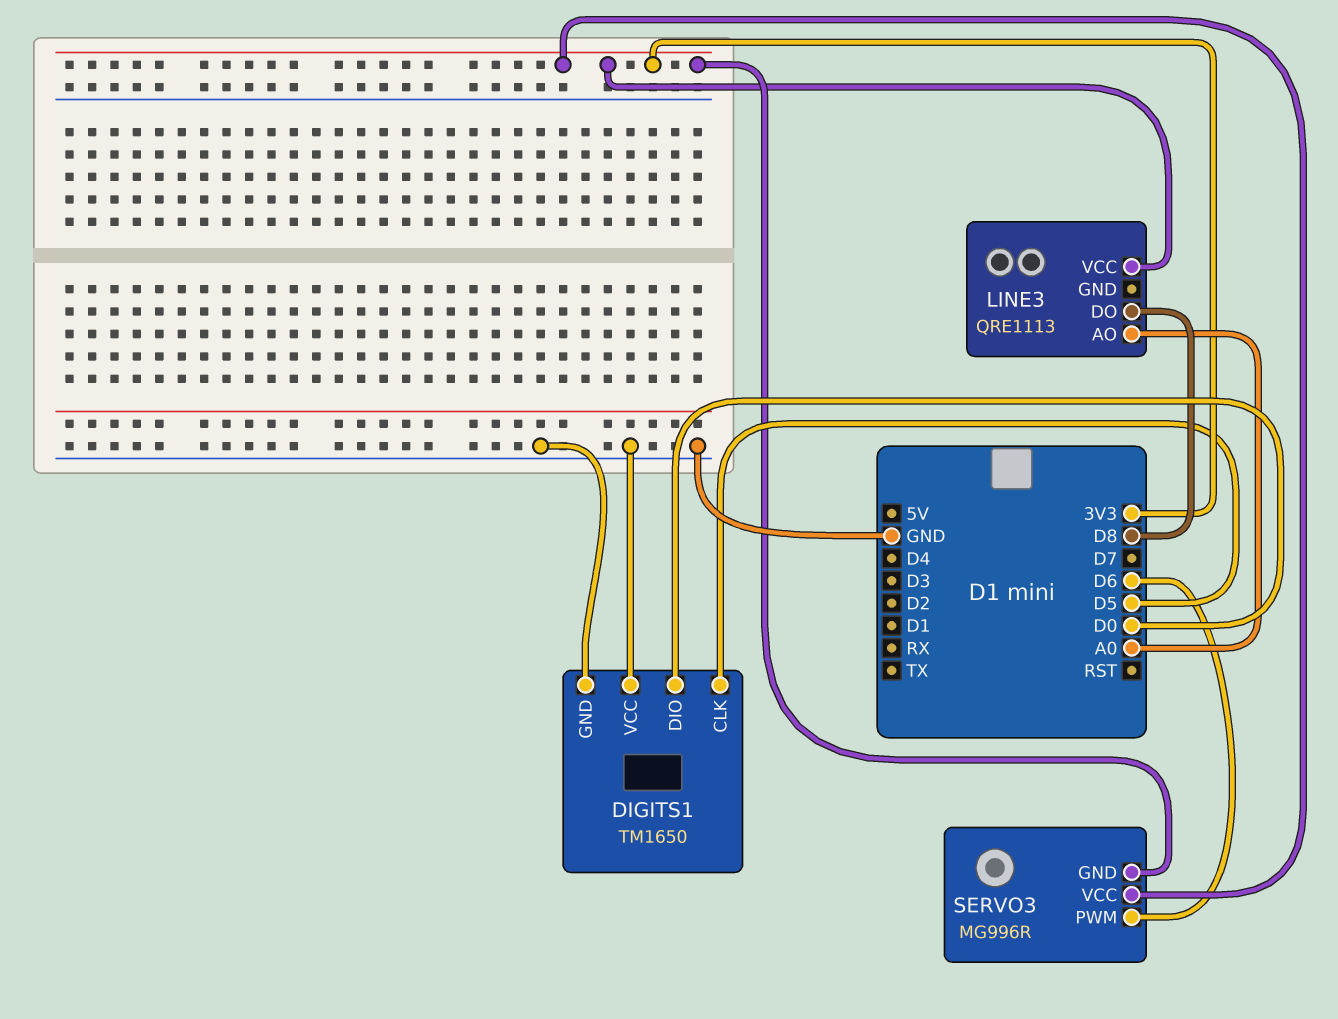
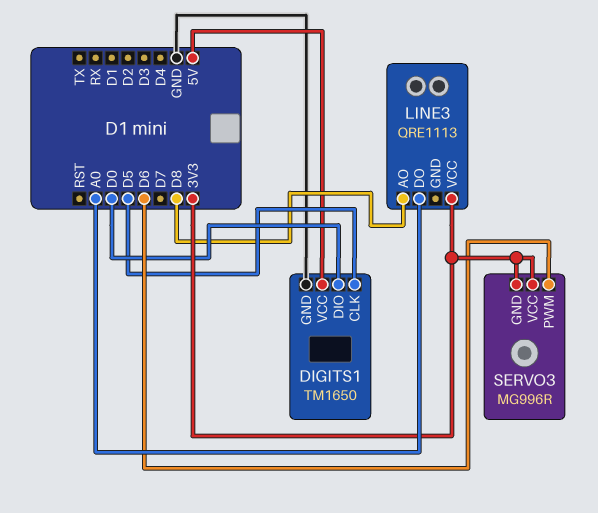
DIGITS1 pin VCC: GND -> 5V
LINE3 pin AO: A0 -> D8
LINE3 pin DO: D8 -> A0

